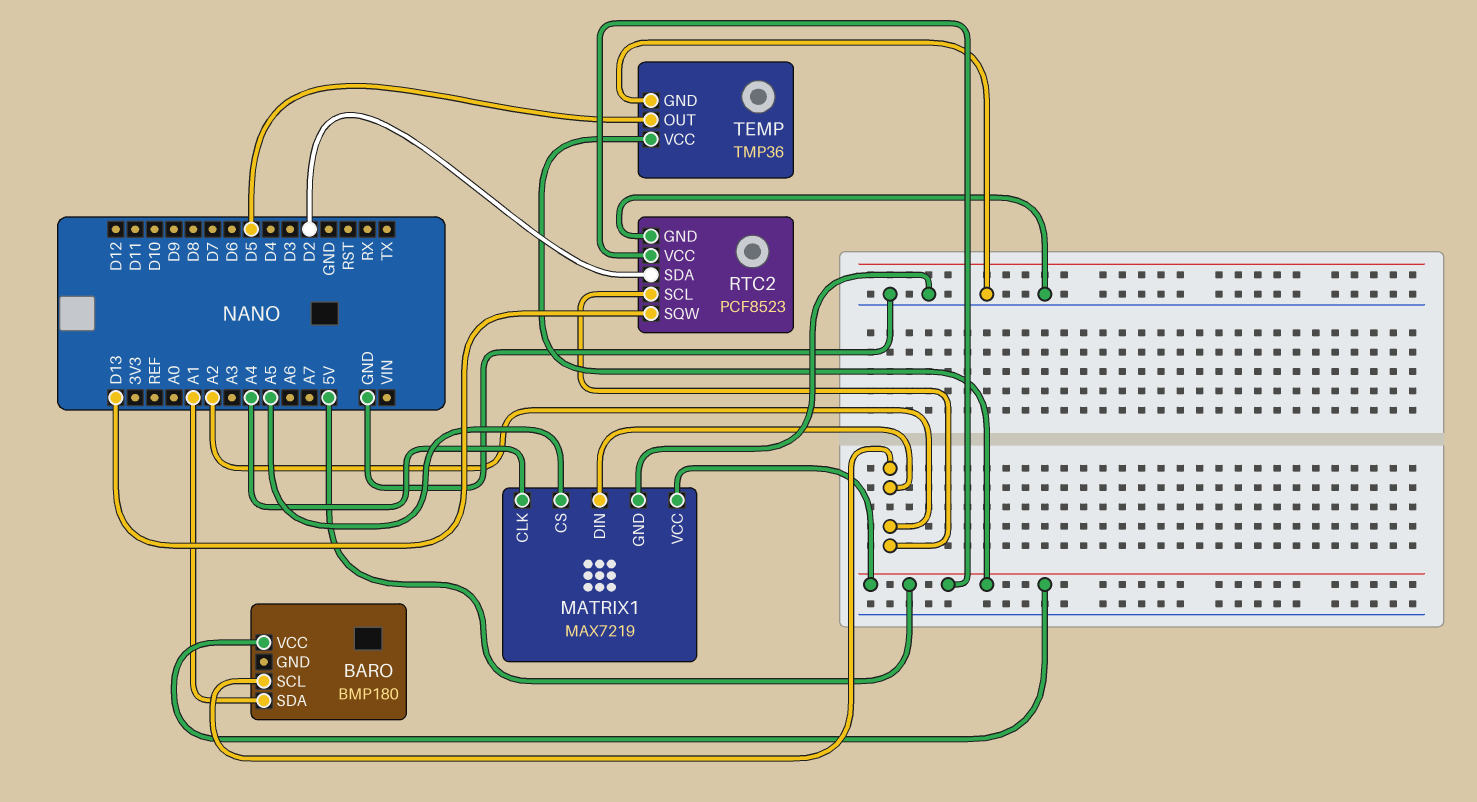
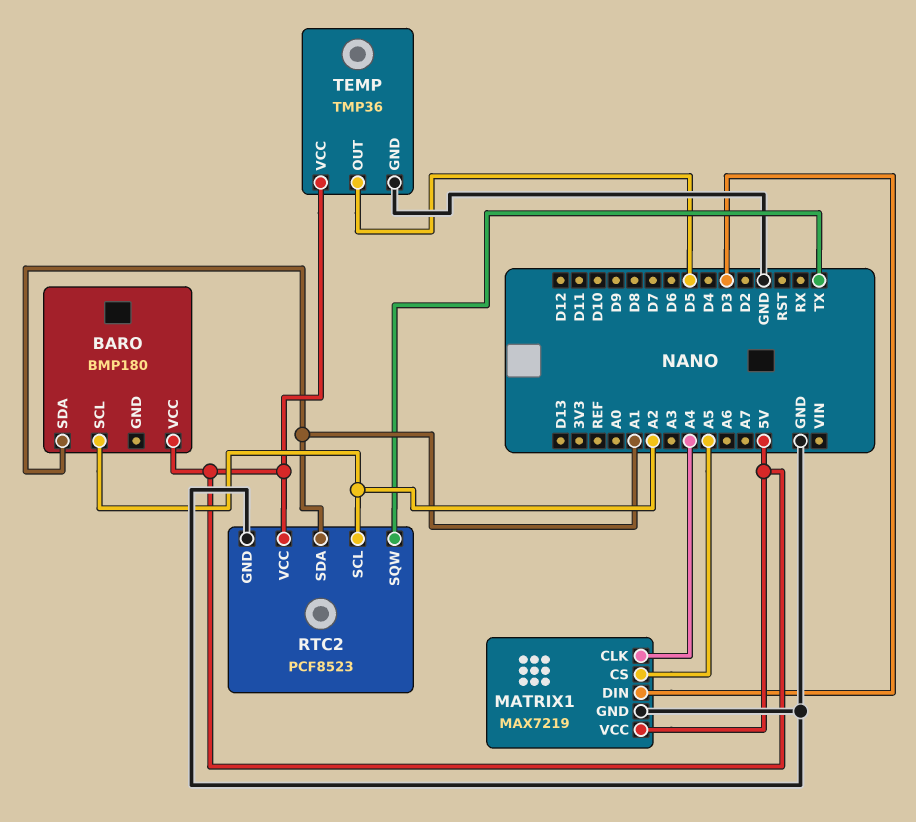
MATRIX1 pin DIN: A2 -> D3
RTC2 pin SDA: D2 -> A1
RTC2 pin SQW: D13 -> TX

